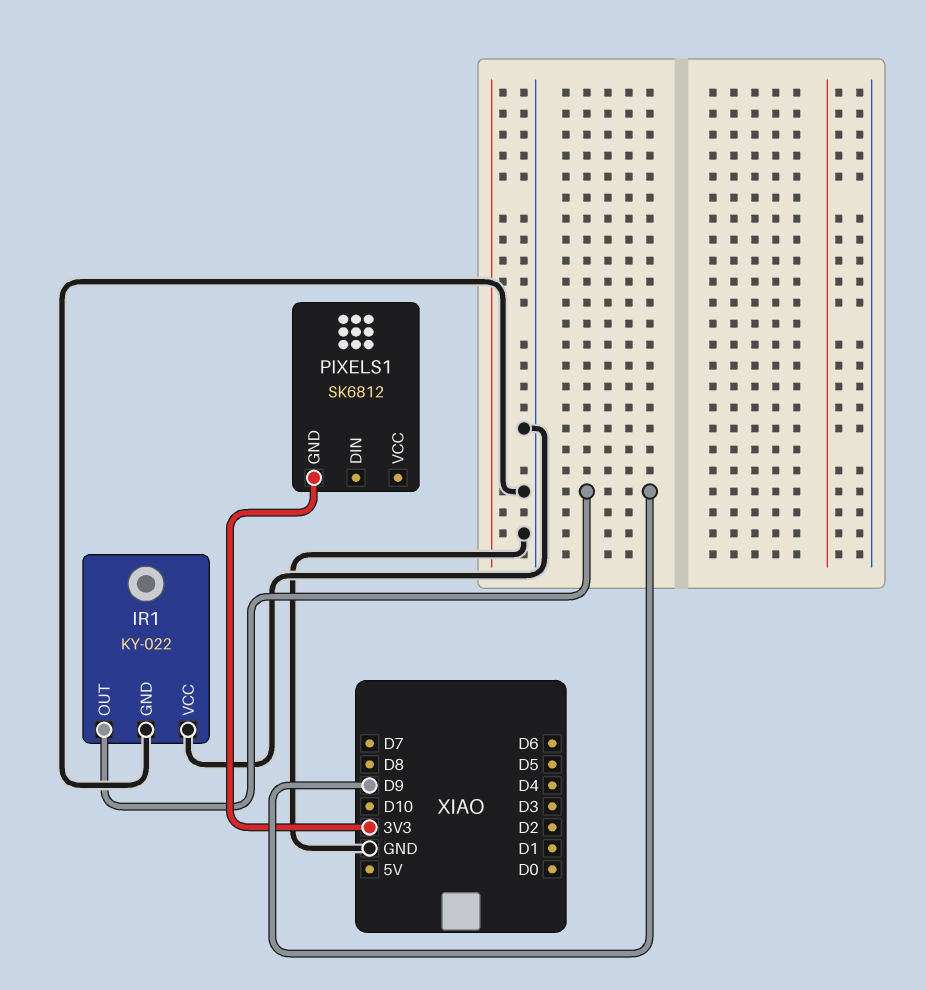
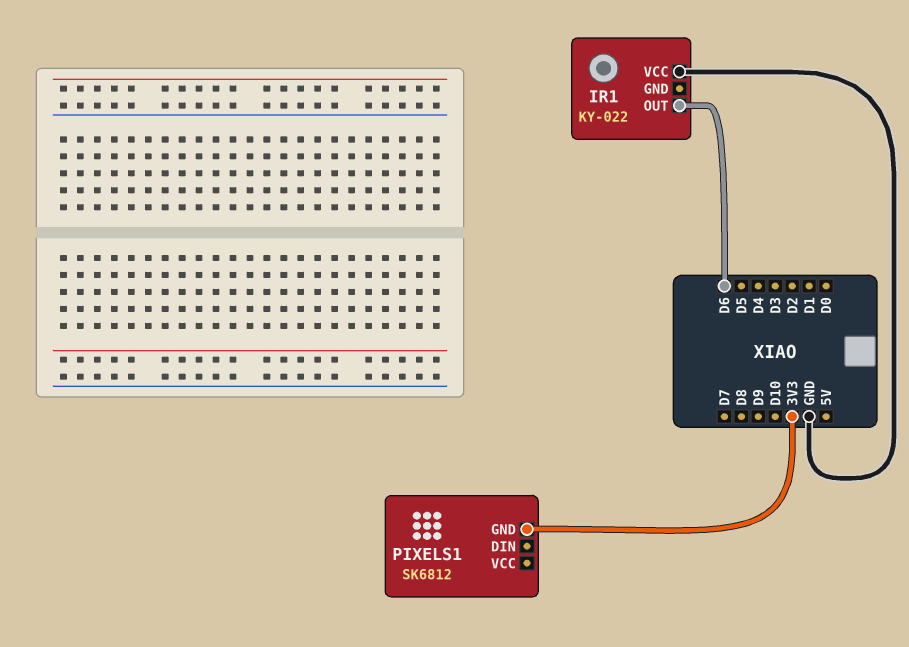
IR1 pin GND: GND -> none
IR1 pin OUT: D9 -> D6

